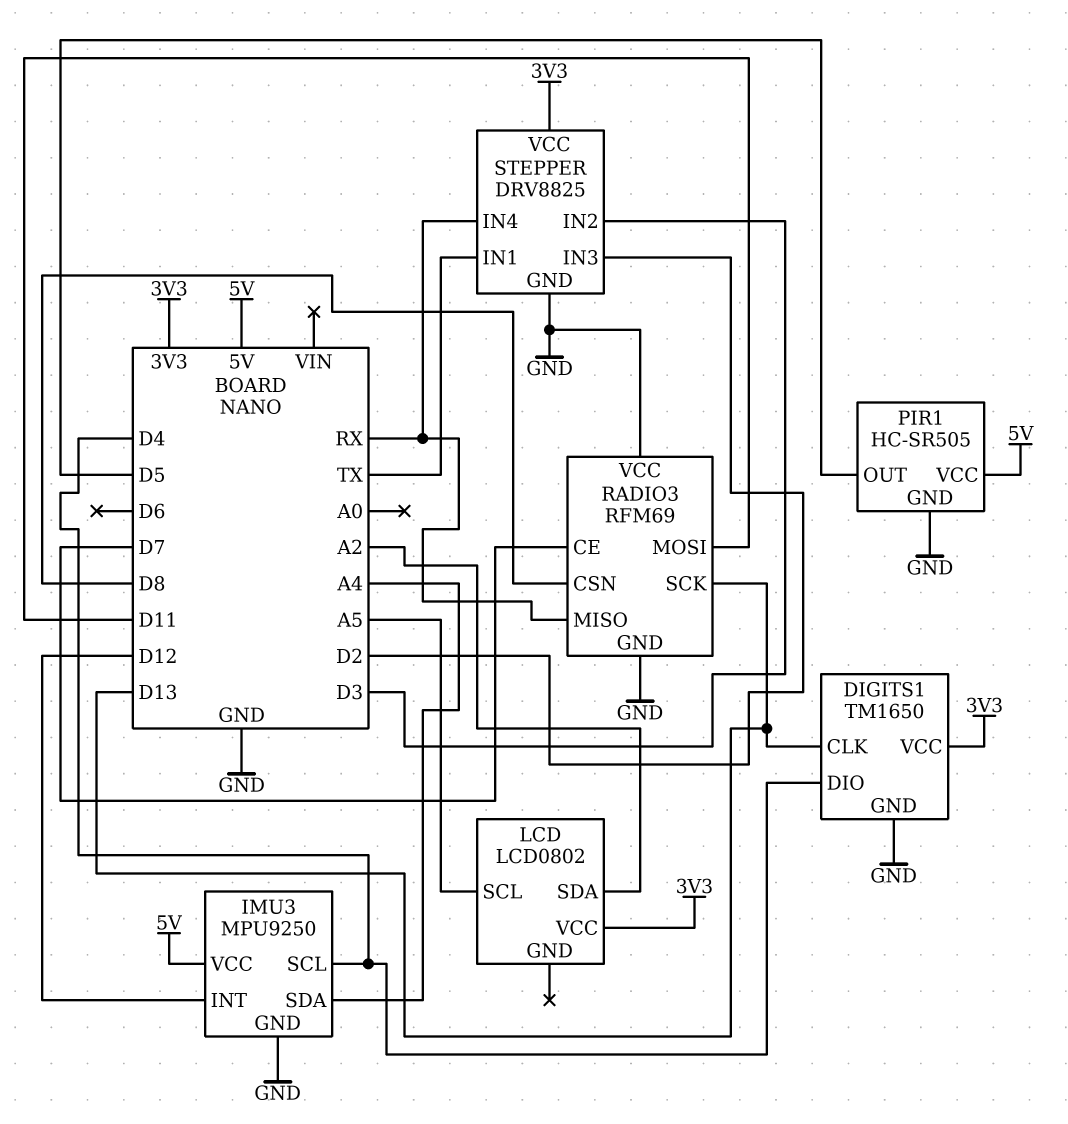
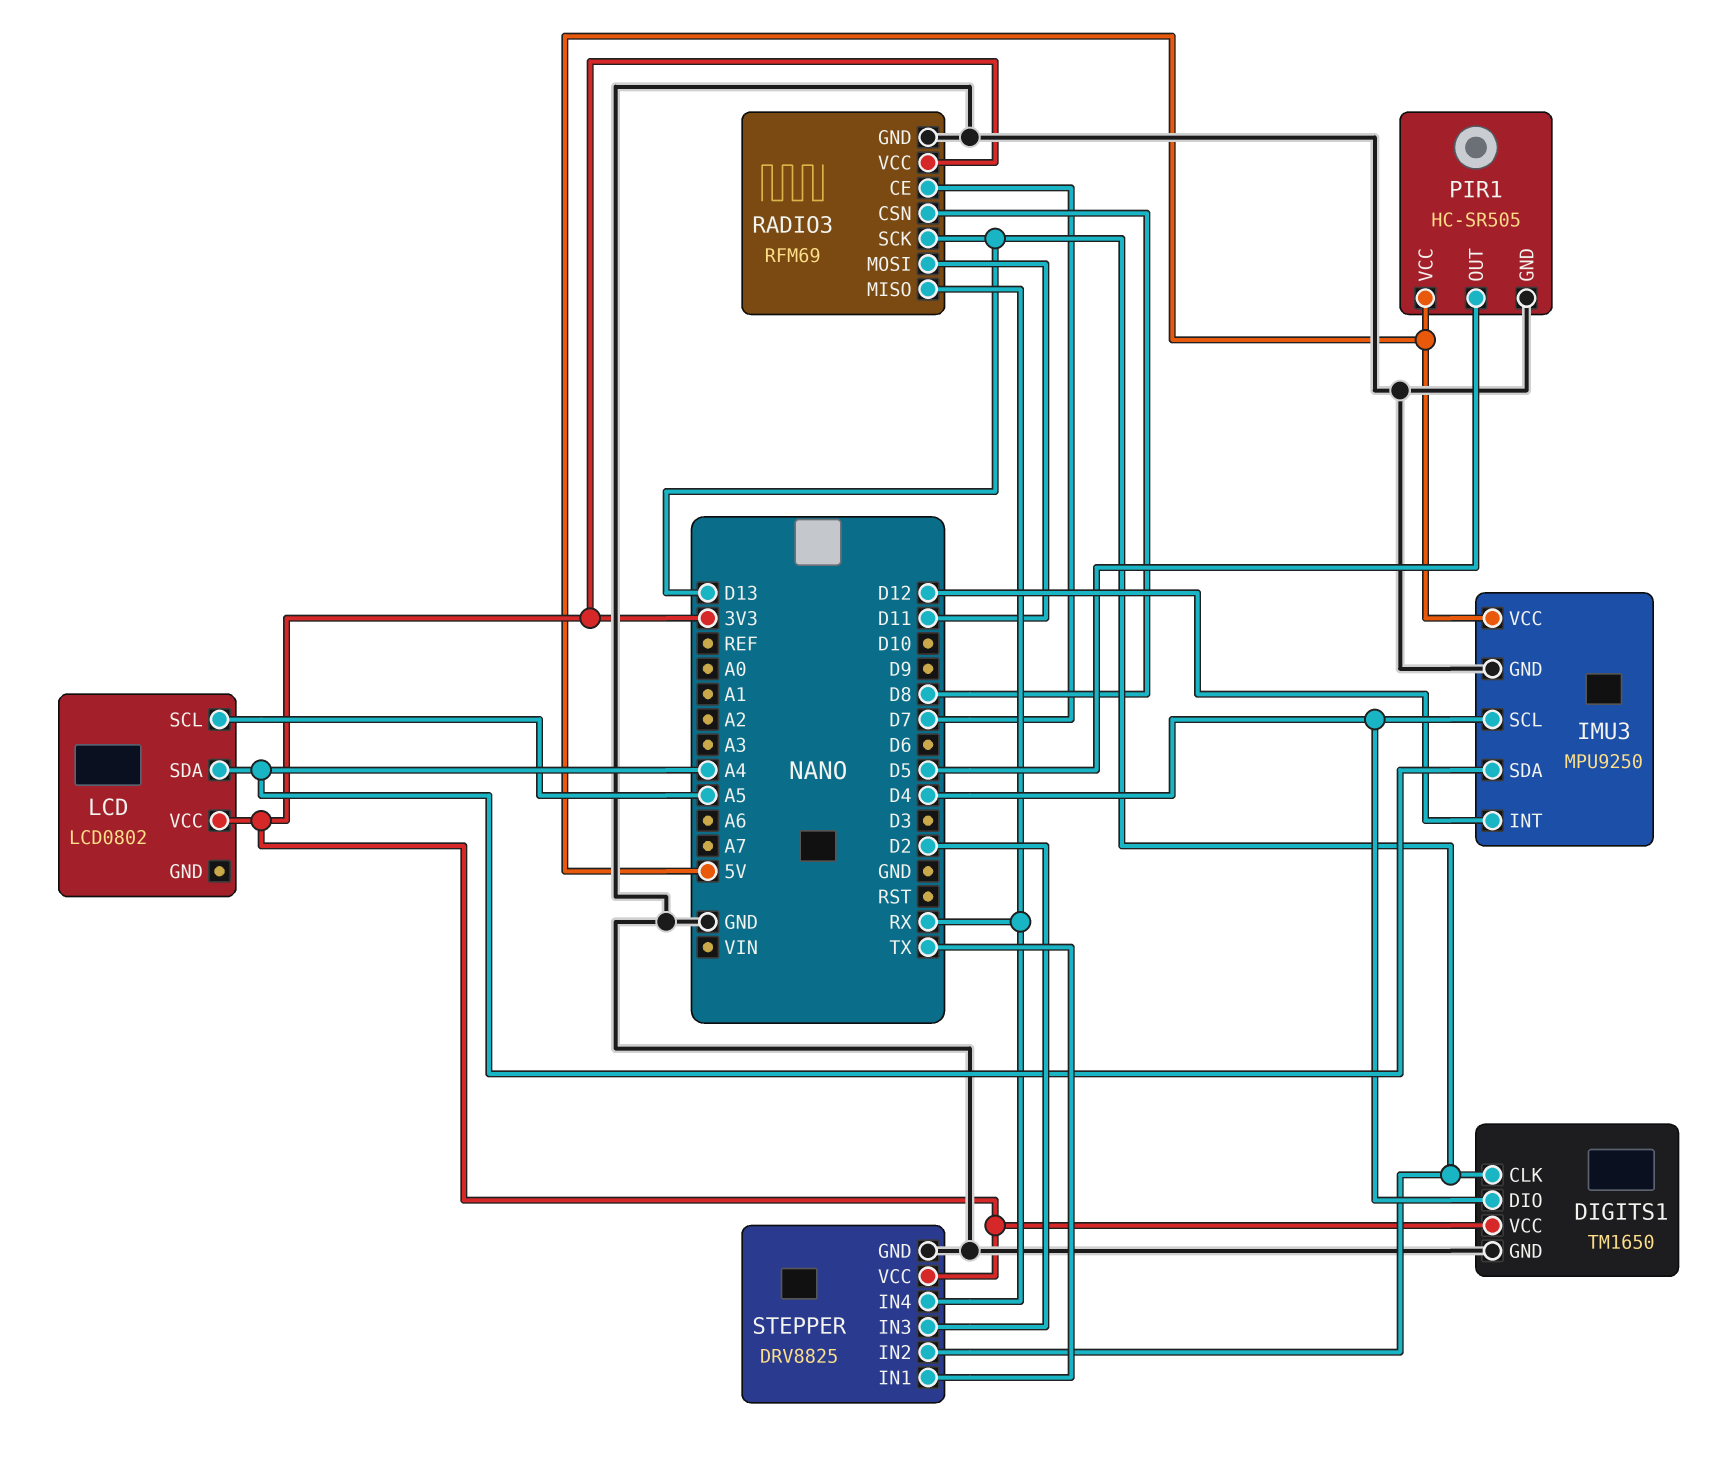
LCD pin SDA: A2 -> A4
RADIO3 pin VCC: GND -> 3V3
STEPPER pin IN2: D3 -> D13

